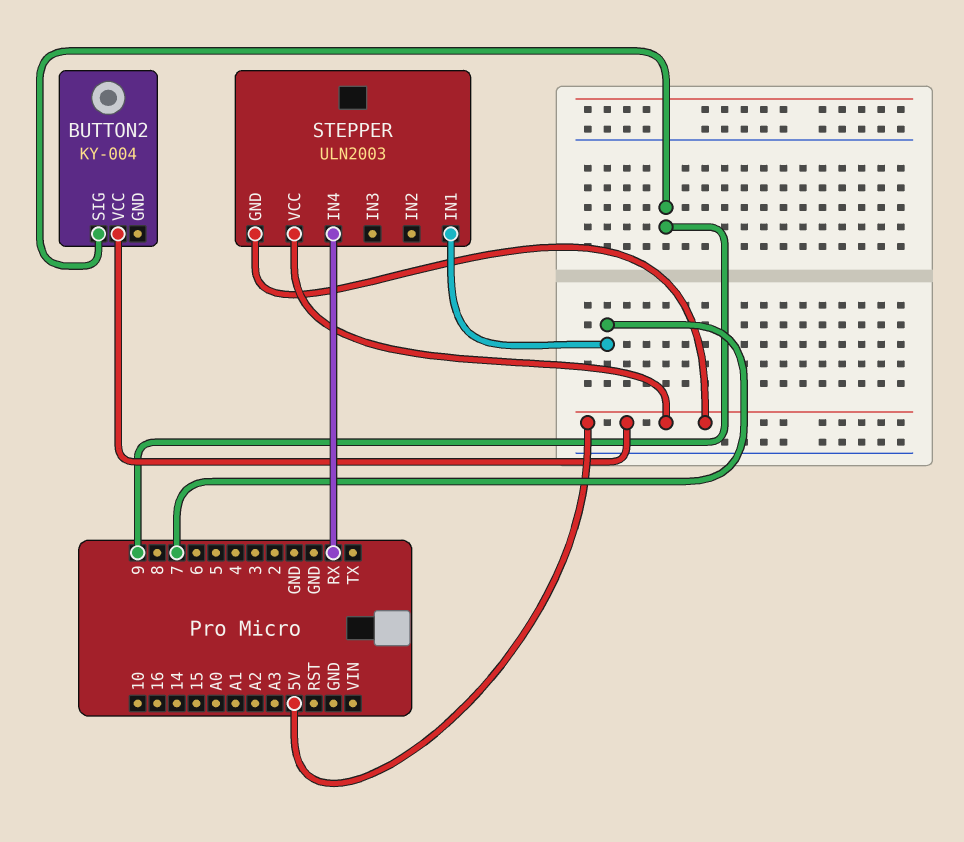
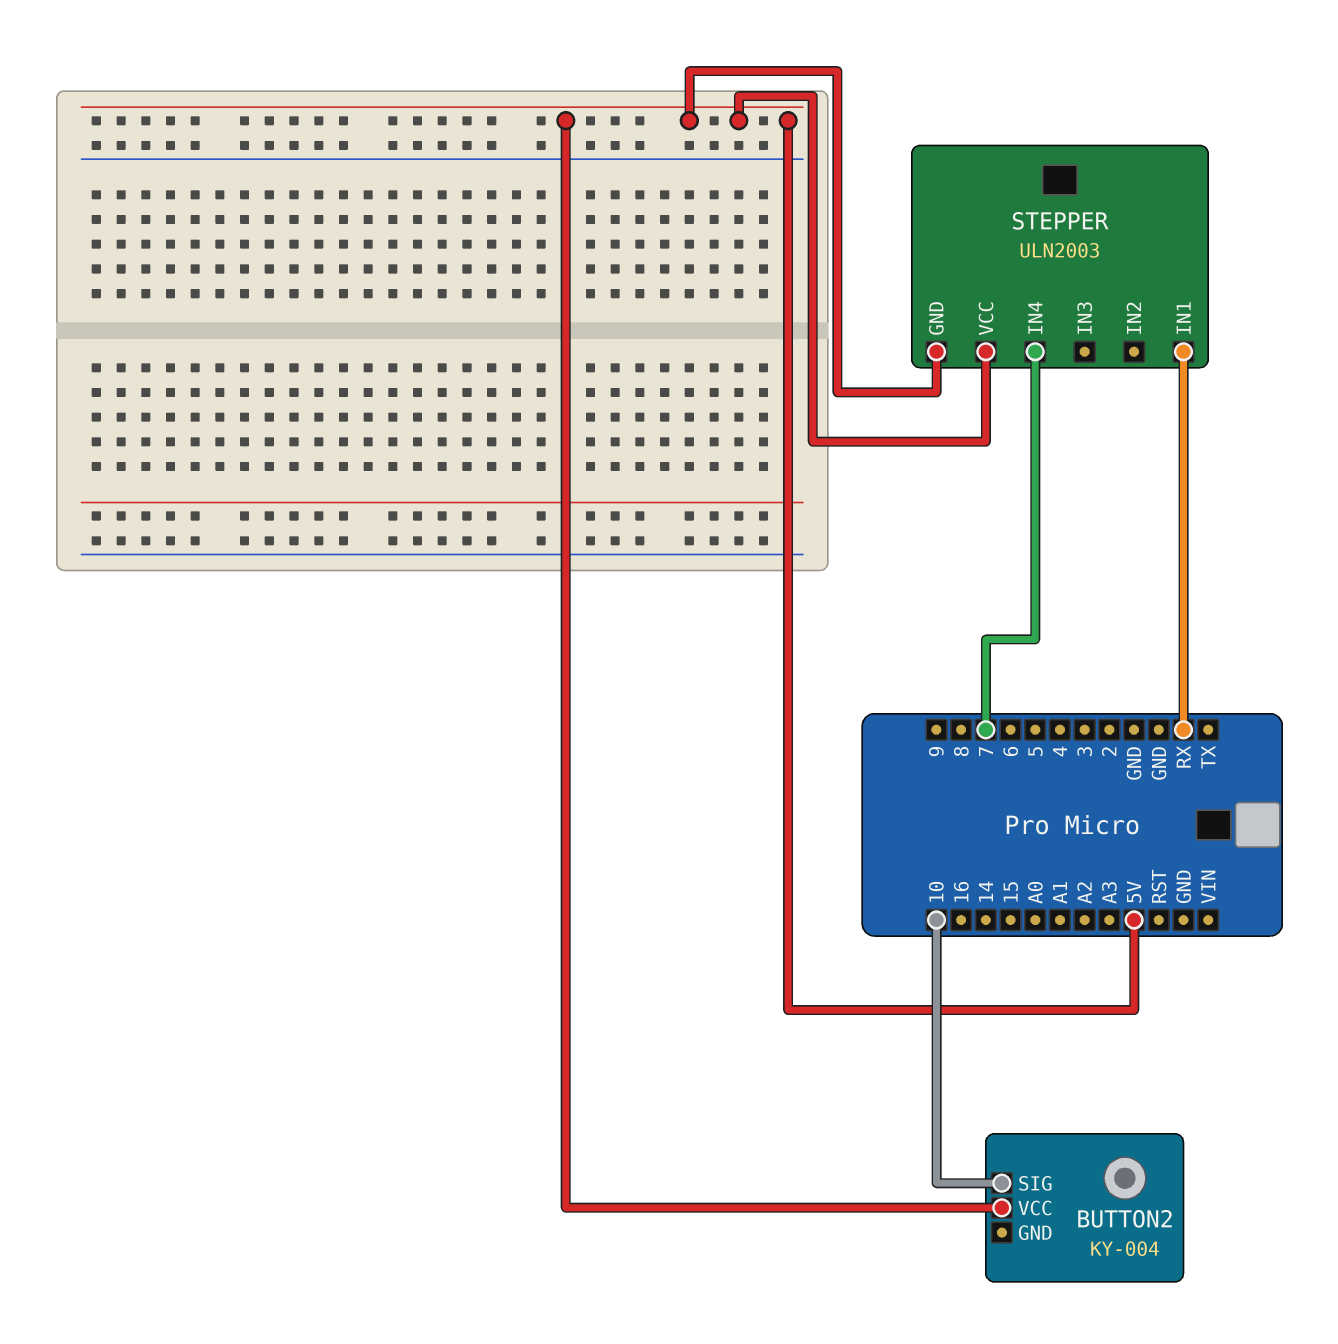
BUTTON2 pin SIG: 9 -> 10
STEPPER pin IN1: 7 -> RX
STEPPER pin IN4: RX -> 7

